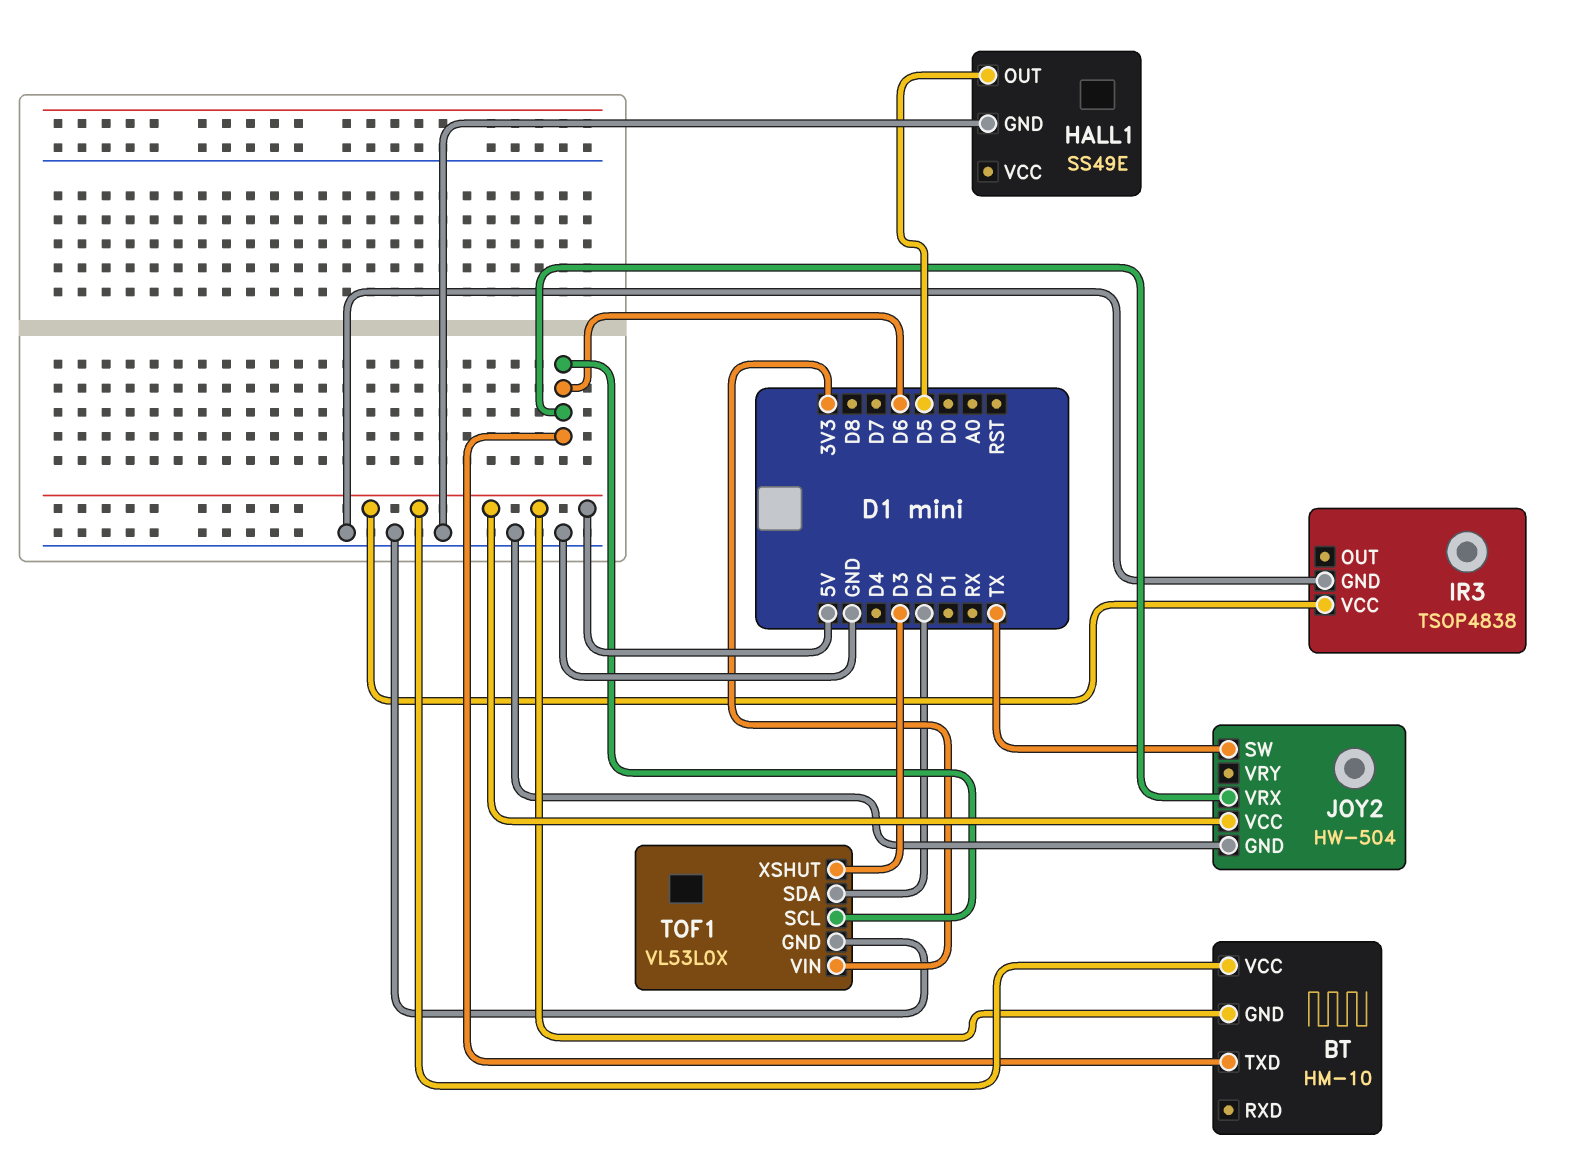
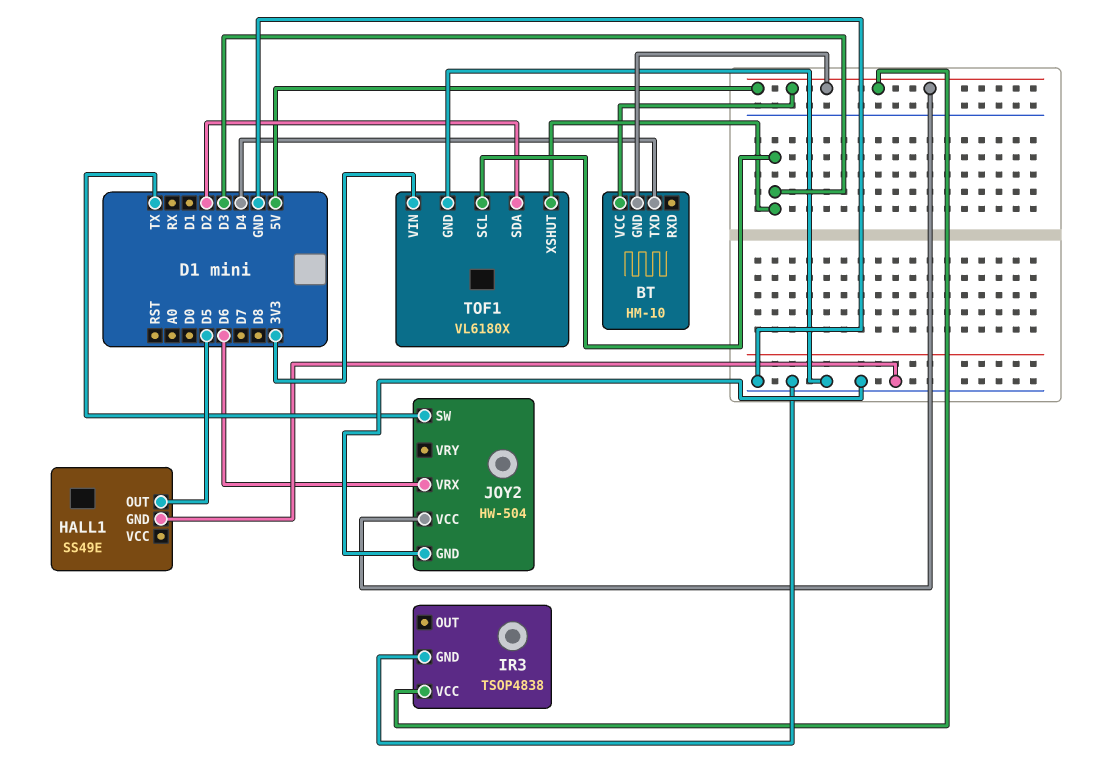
BT pin TXD: D6 -> D4
TOF1: VL53L0X -> VL6180X
TOF1 pin SCL: D6 -> D3

